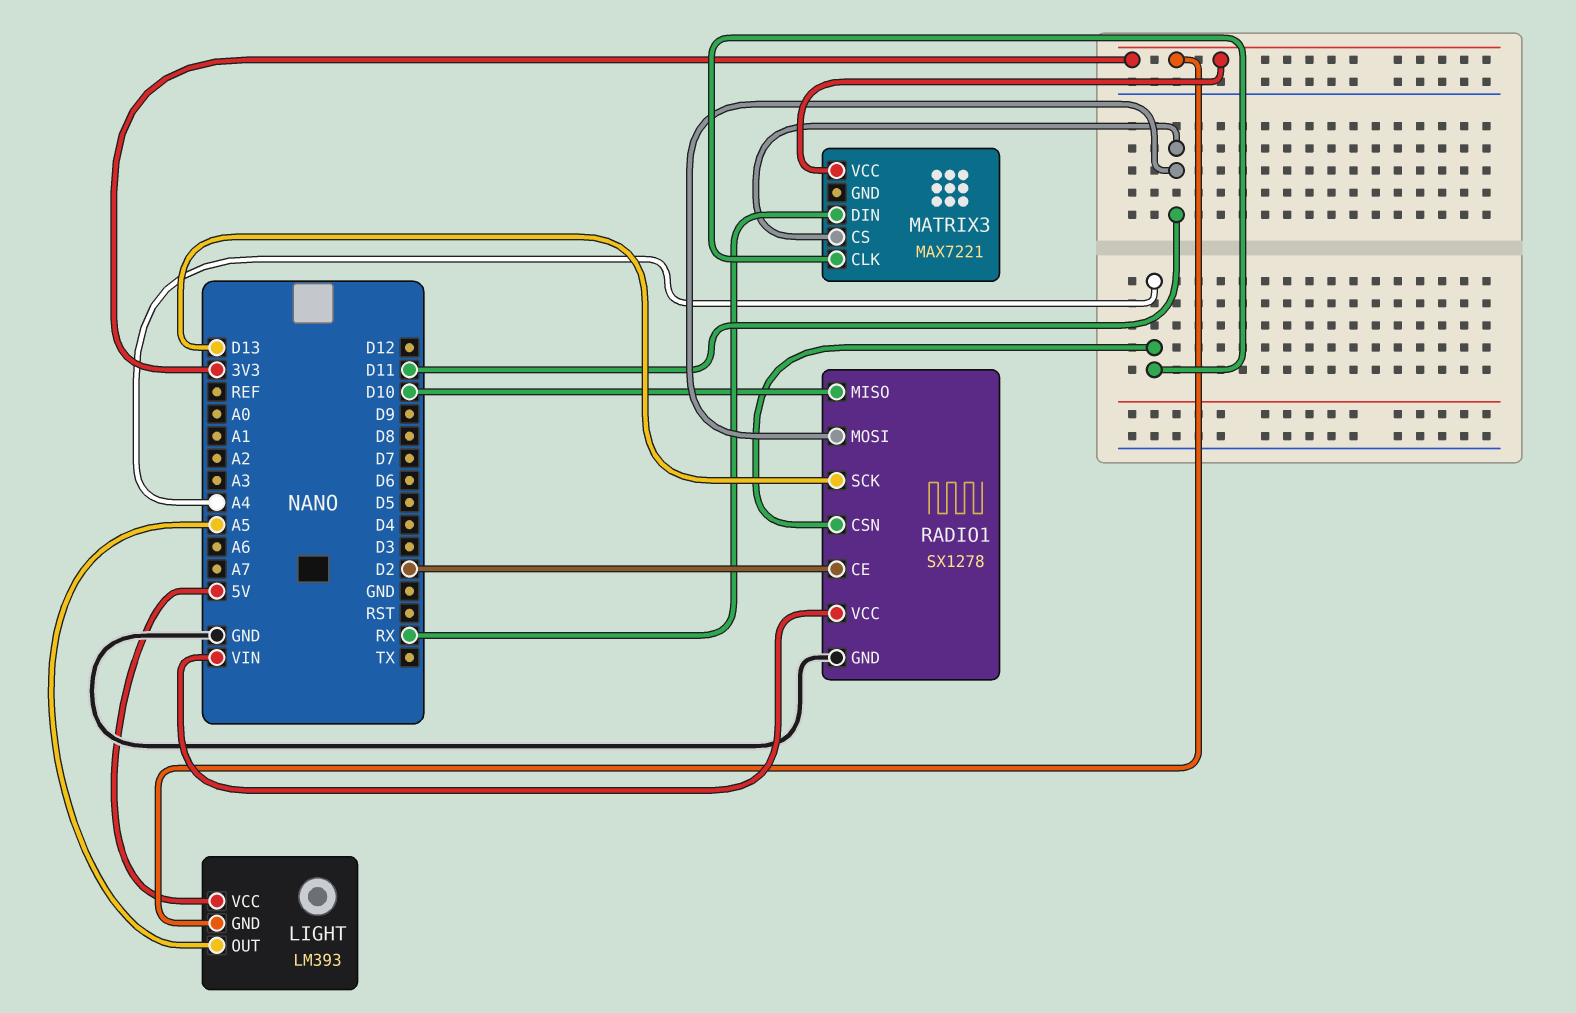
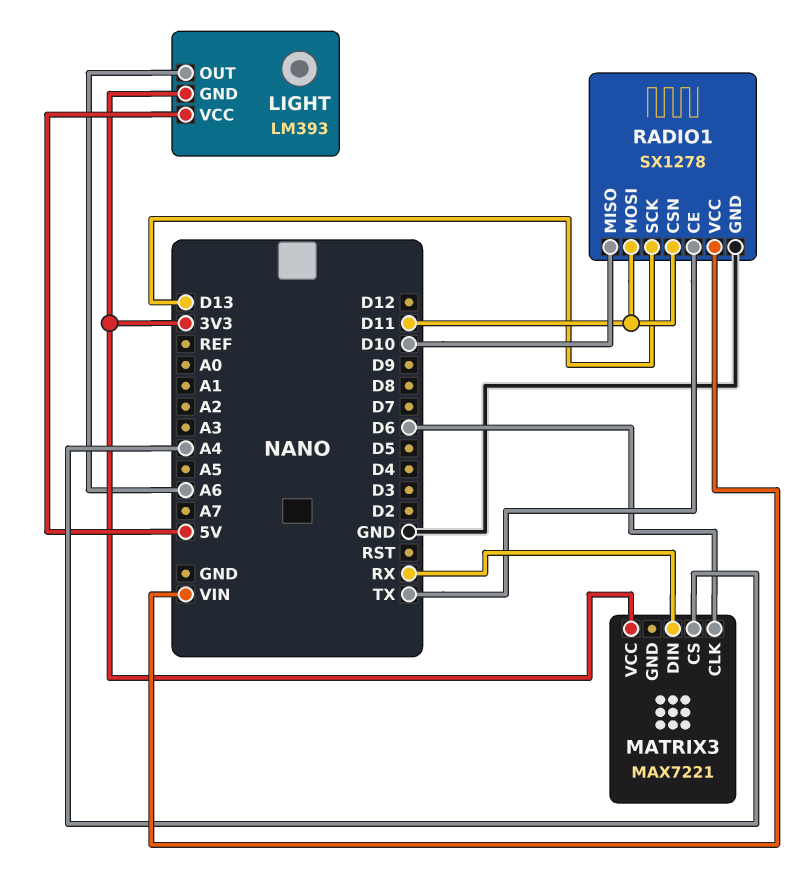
LIGHT pin OUT: A5 -> A6
MATRIX3 pin CLK: A4 -> D6
MATRIX3 pin CS: D11 -> A4
RADIO1 pin CE: D2 -> TX
RADIO1 pin CSN: A4 -> D11

